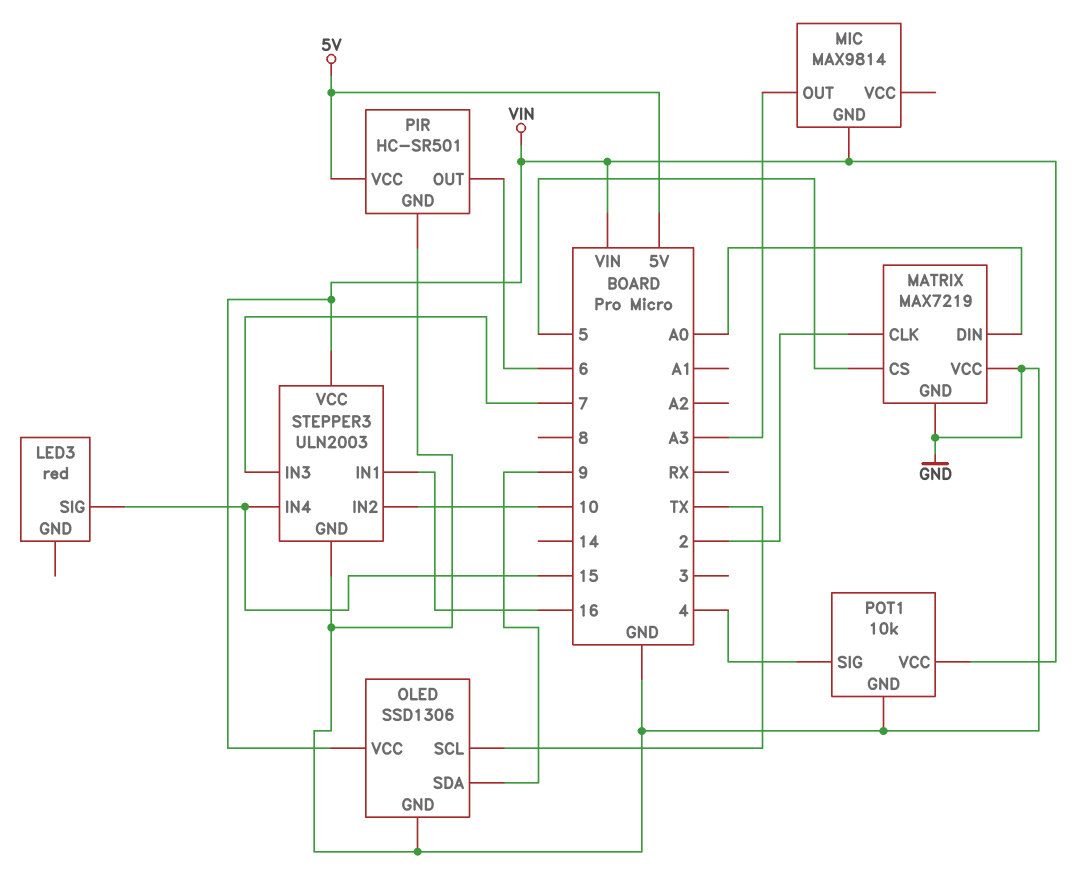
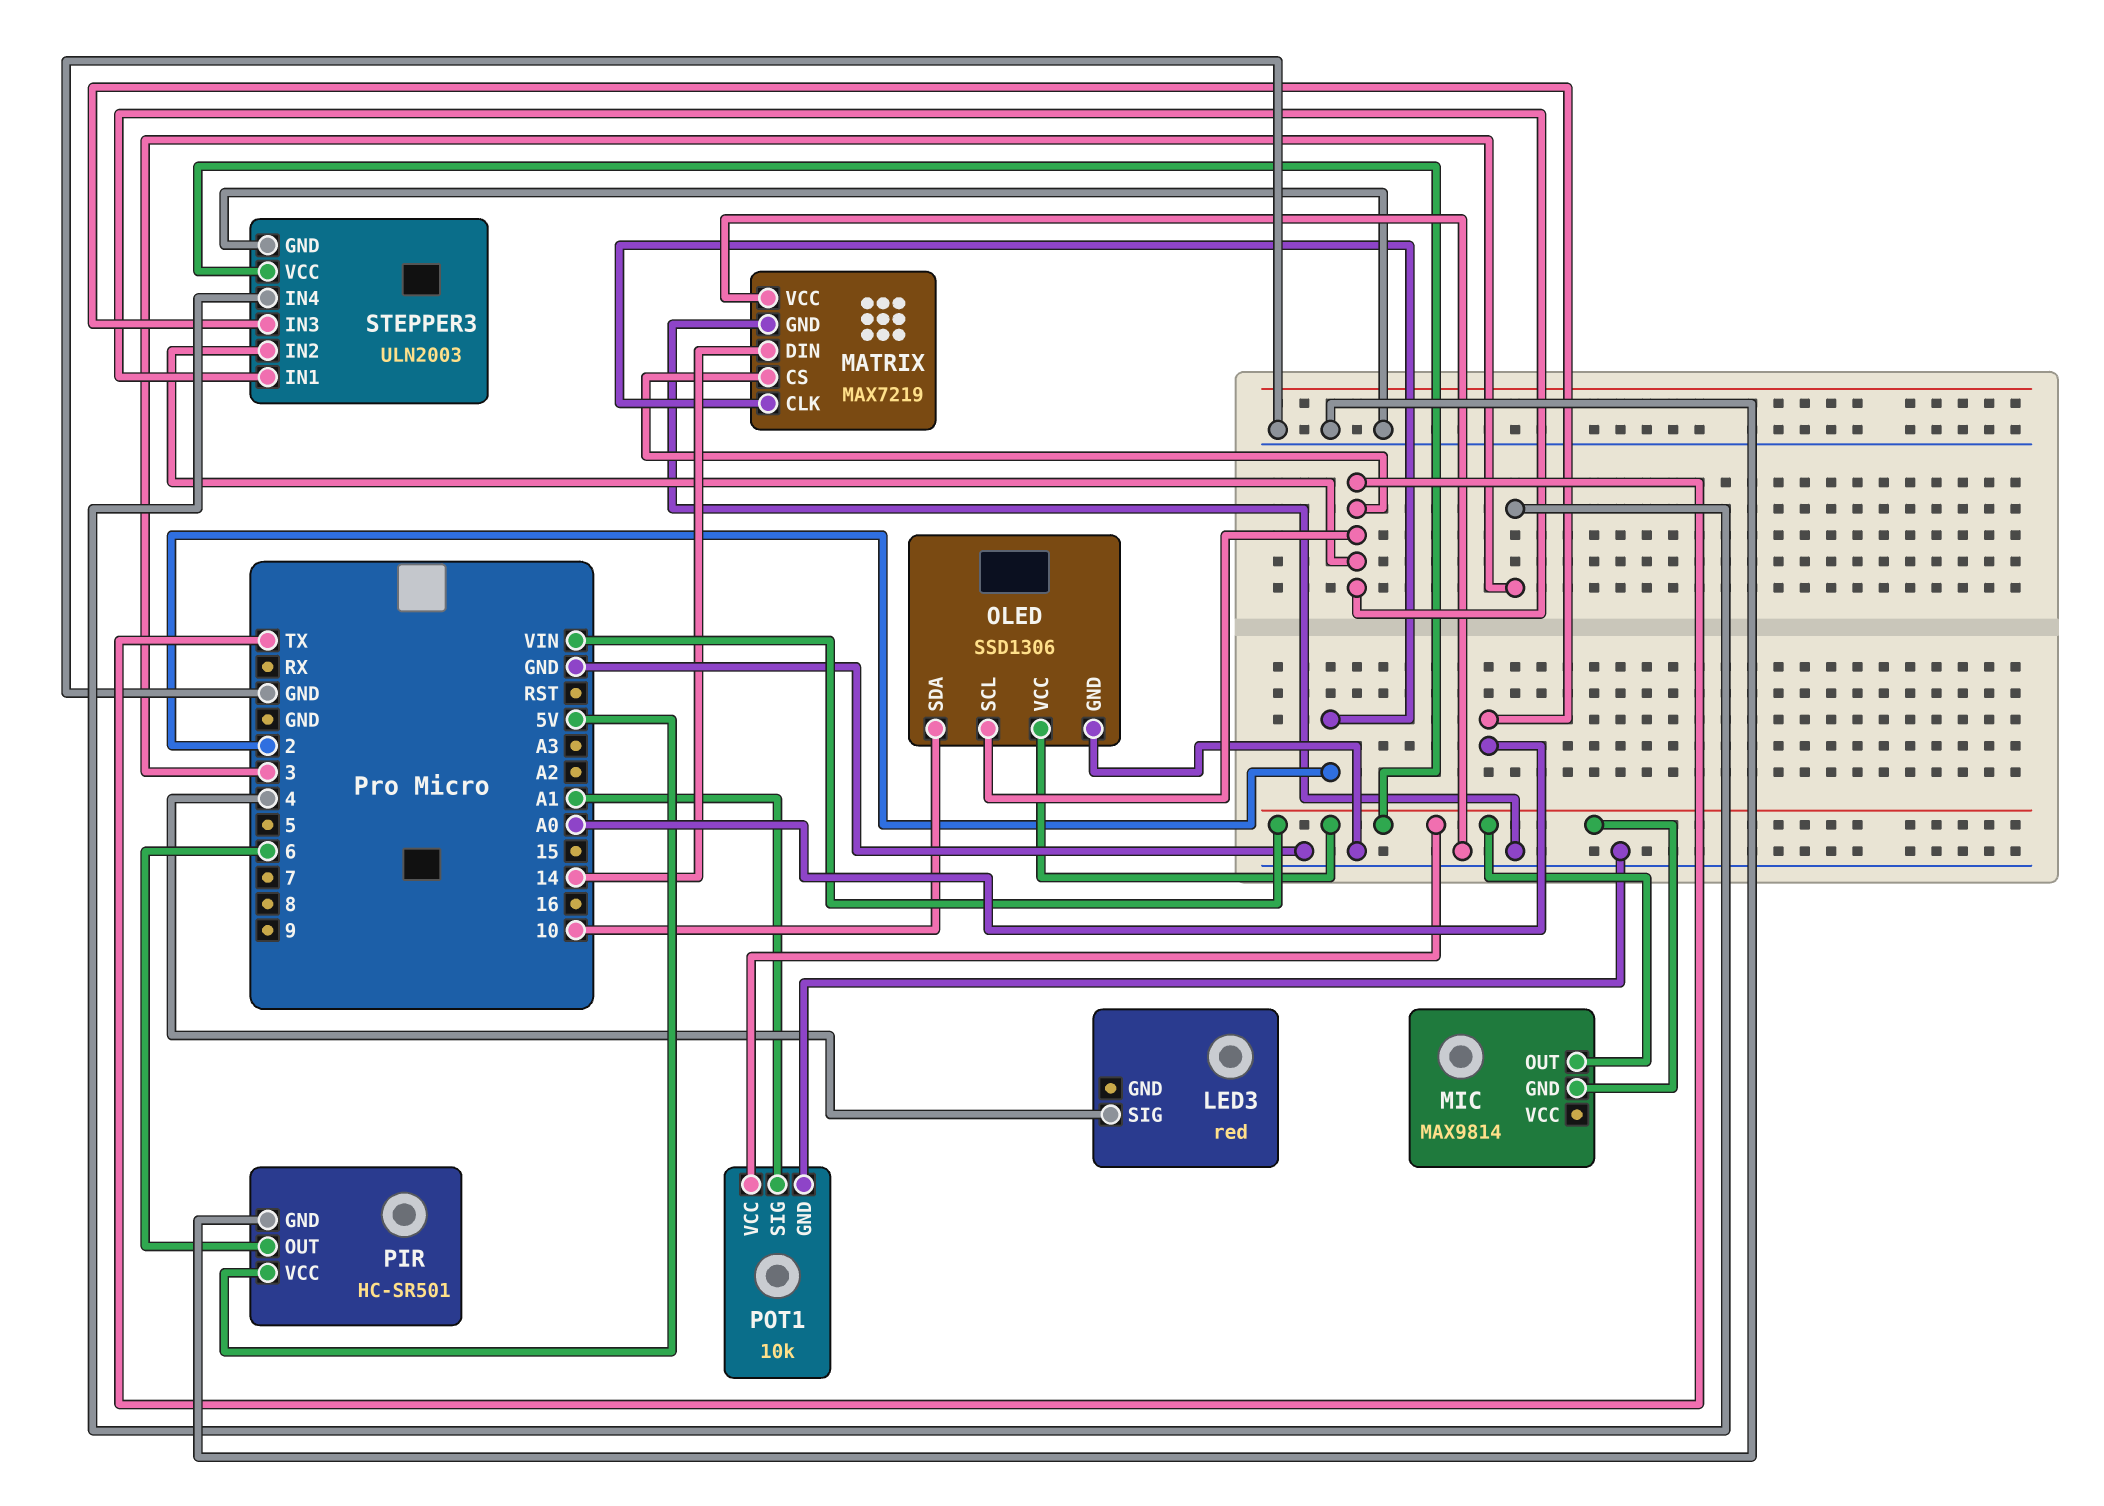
LED3 pin SIG: 15 -> 4
MATRIX pin CS: 5 -> TX
MATRIX pin DIN: A0 -> 14
MIC pin OUT: A3 -> VIN
OLED pin SDA: 9 -> 10
POT1 pin SIG: 4 -> A1
STEPPER3 pin IN1: 16 -> TX
STEPPER3 pin IN2: 10 -> TX
STEPPER3 pin IN3: 7 -> A0
STEPPER3 pin IN4: 15 -> 3

